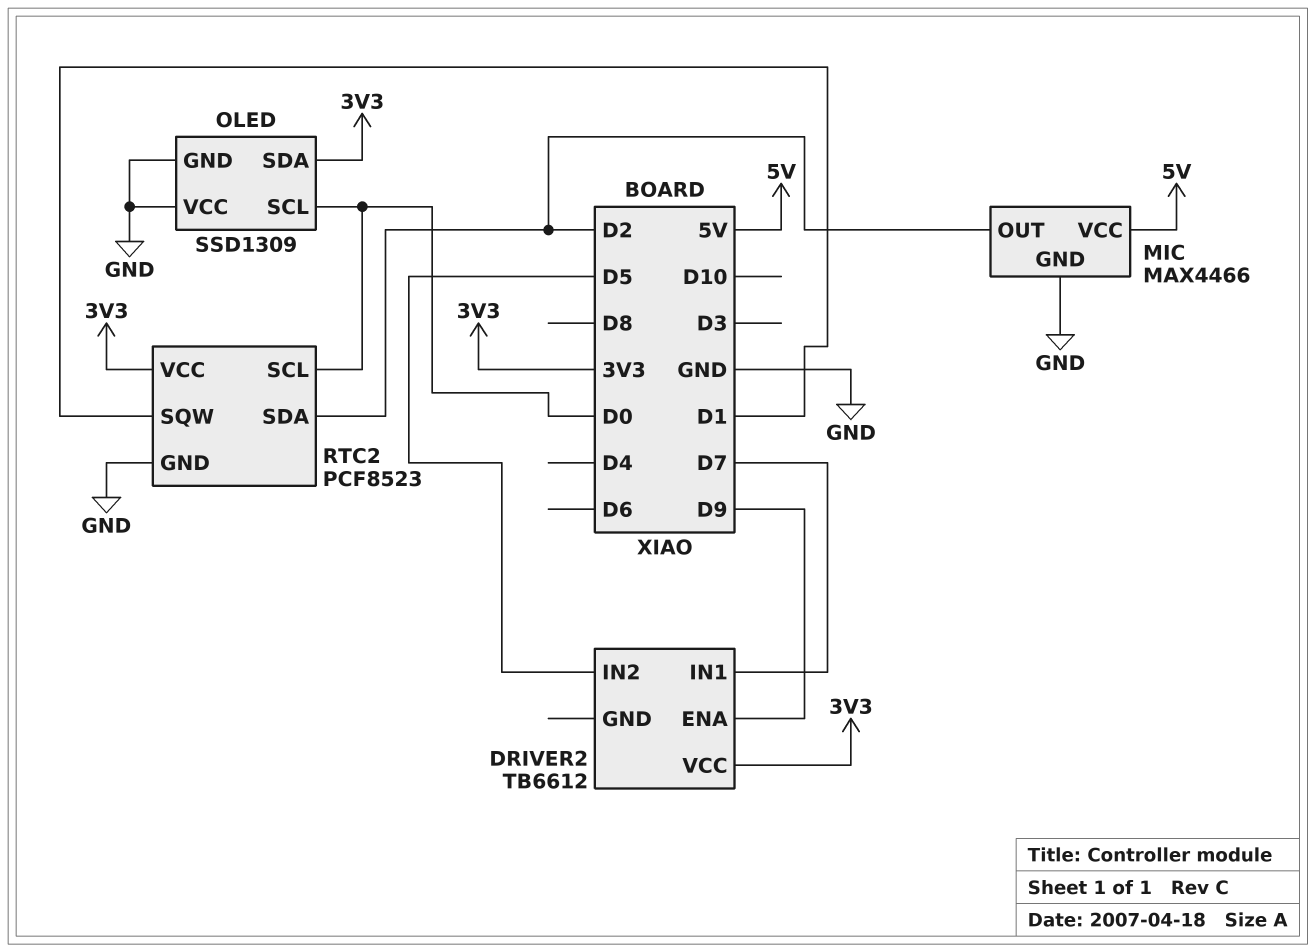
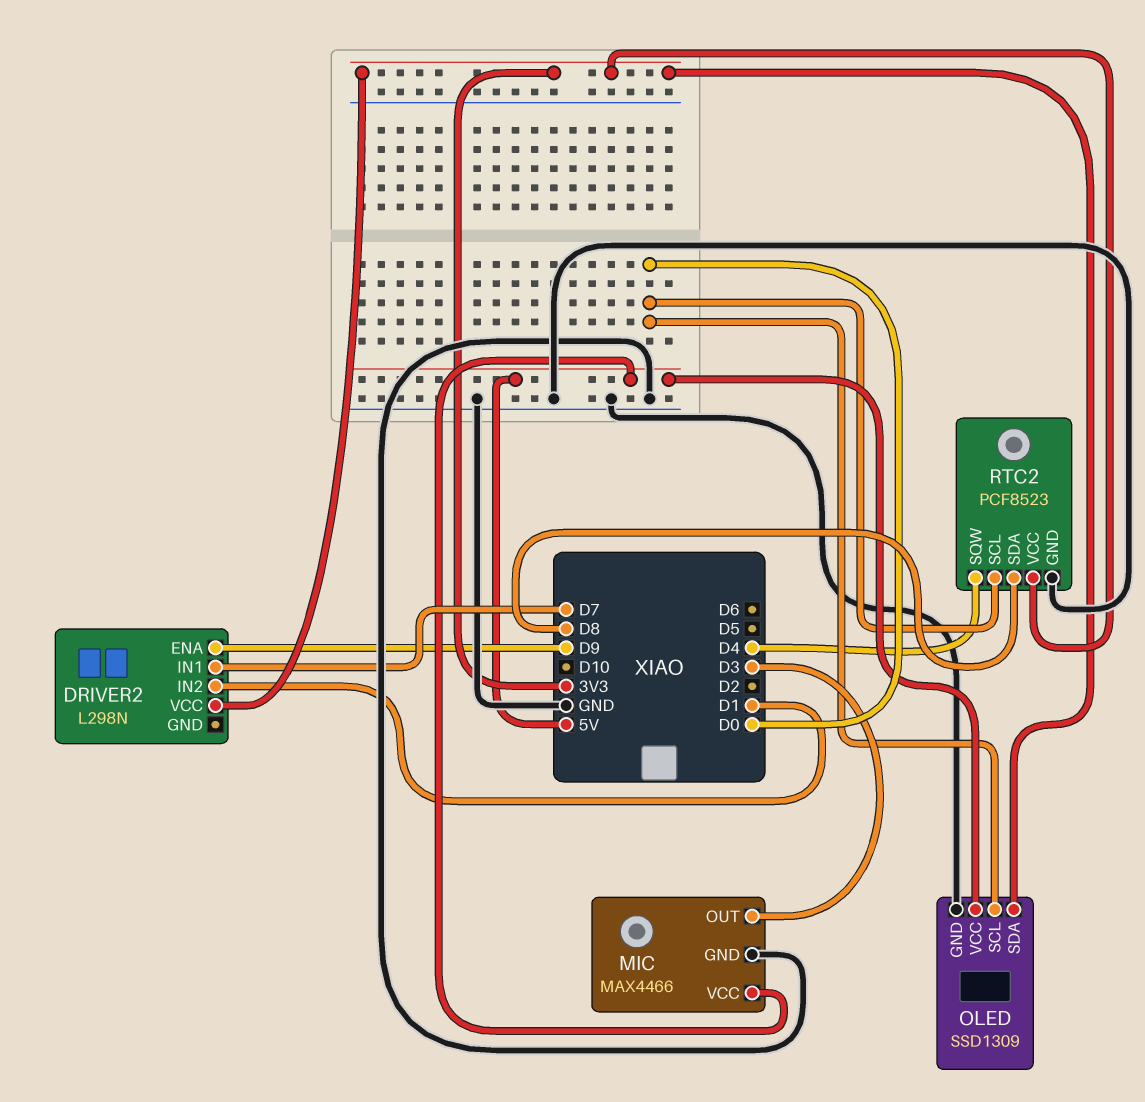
DRIVER2: TB6612 -> L298N
DRIVER2 pin IN2: D5 -> D1
MIC pin OUT: D2 -> D3
OLED pin VCC: GND -> 5V
RTC2 pin SDA: D2 -> D8
RTC2 pin SQW: D1 -> D4

